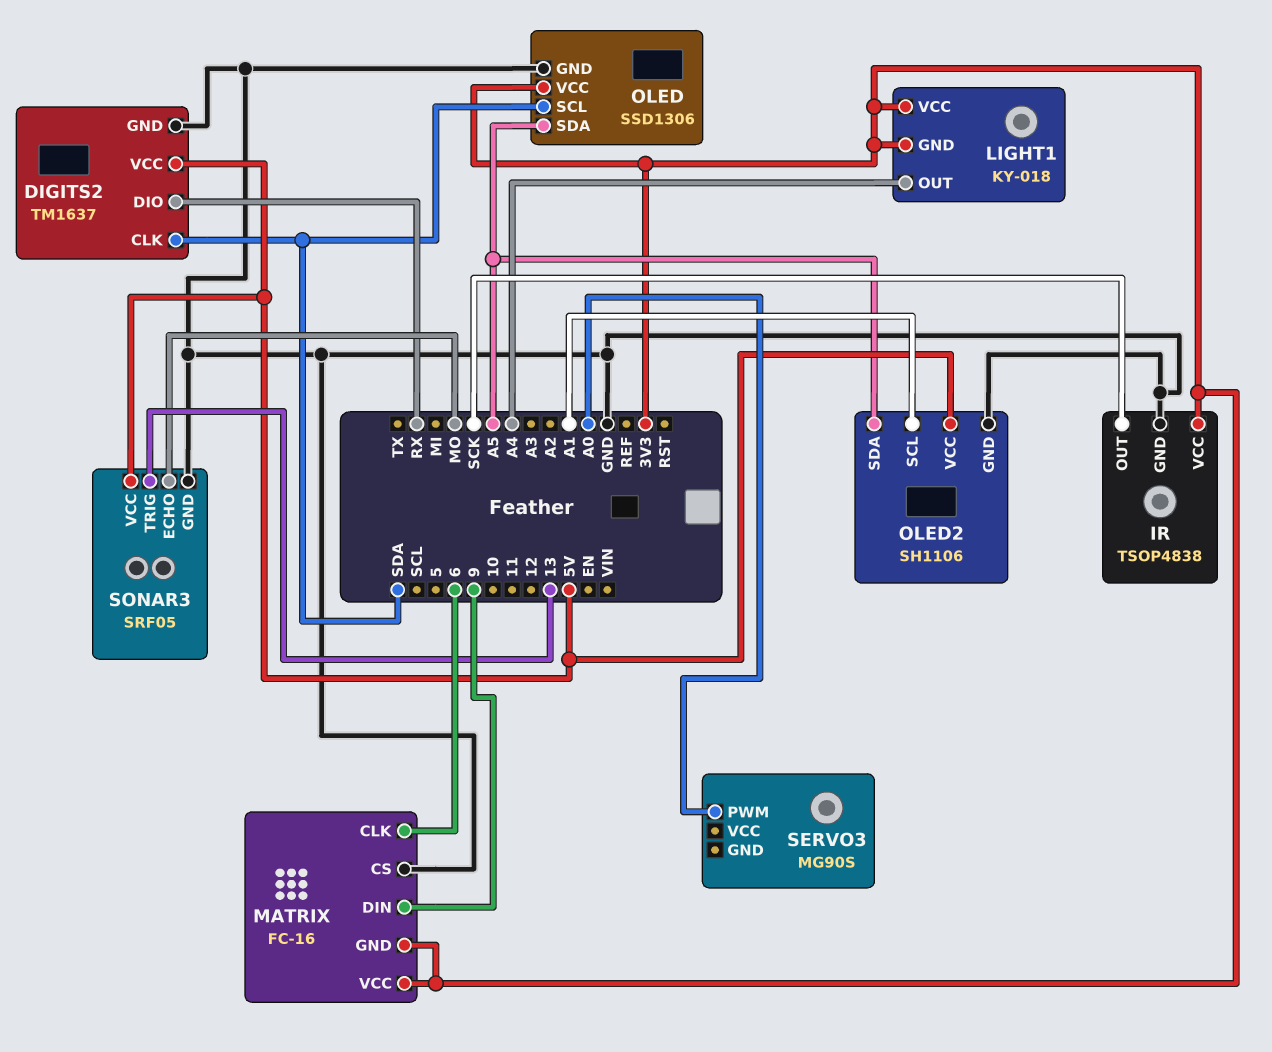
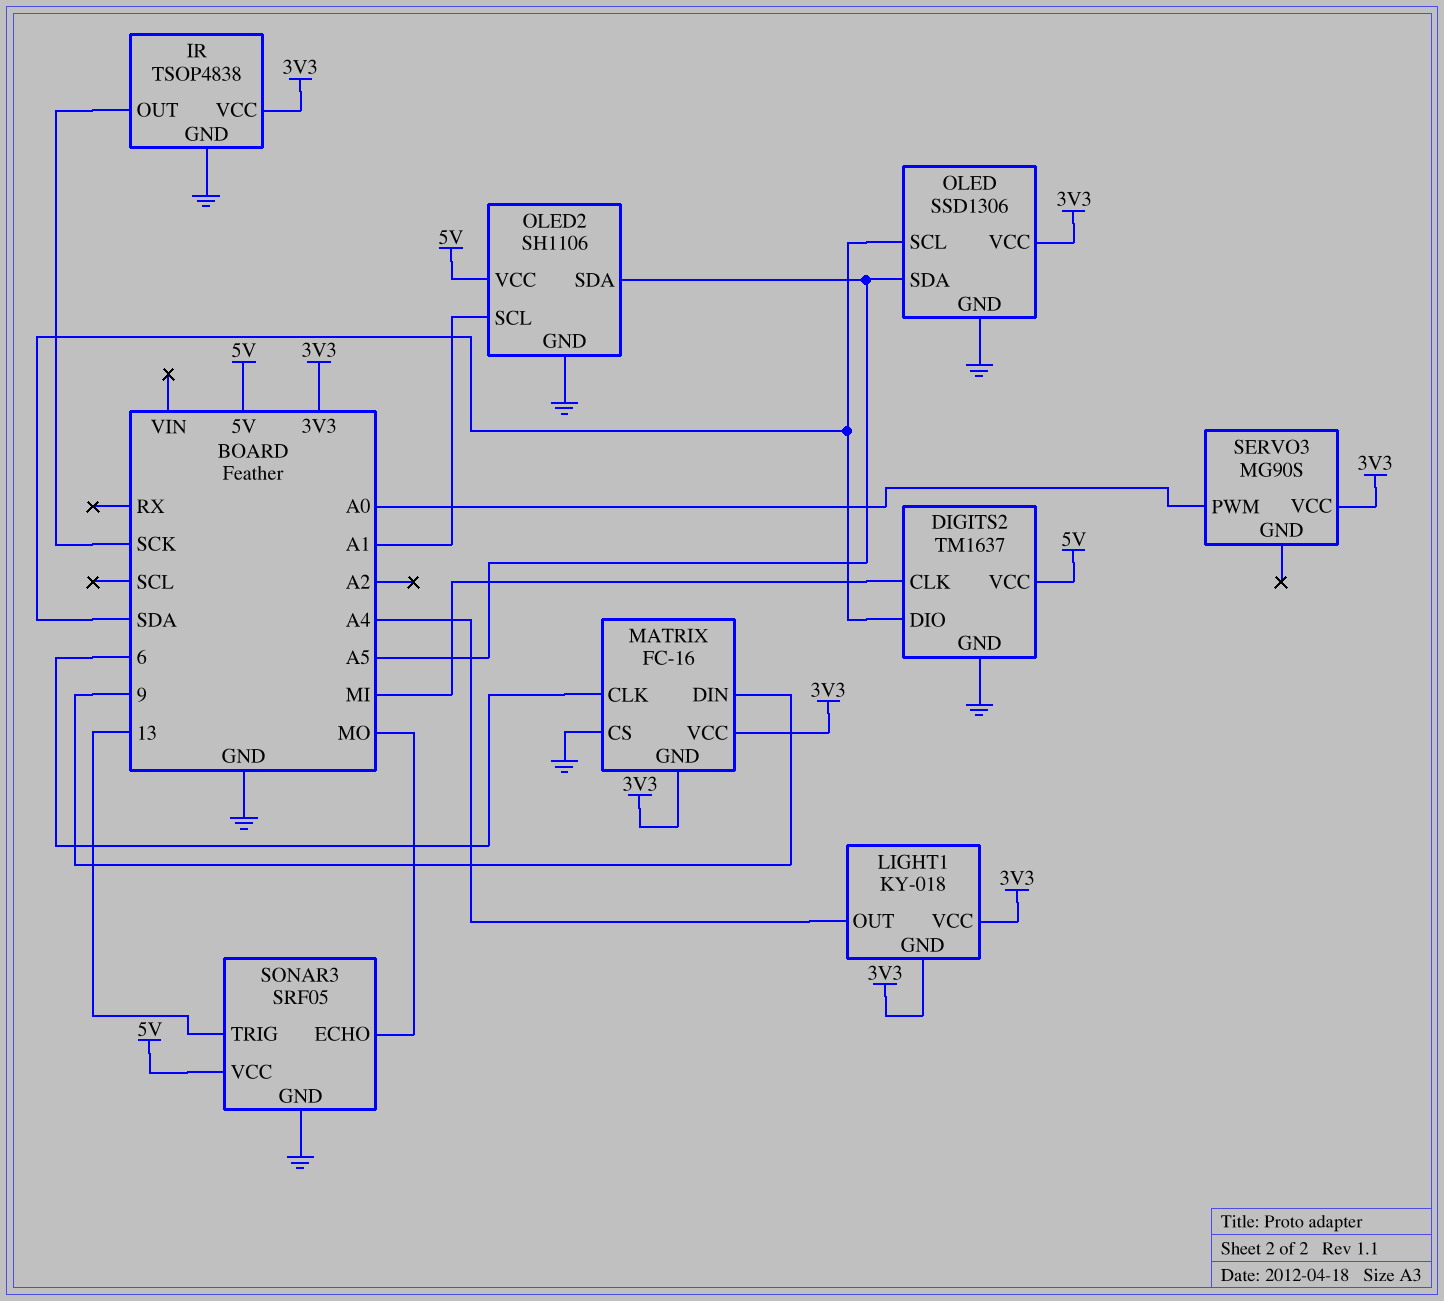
DIGITS2 pin CLK: SDA -> MI
DIGITS2 pin DIO: RX -> SDA
SERVO3 pin VCC: none -> 3V3

